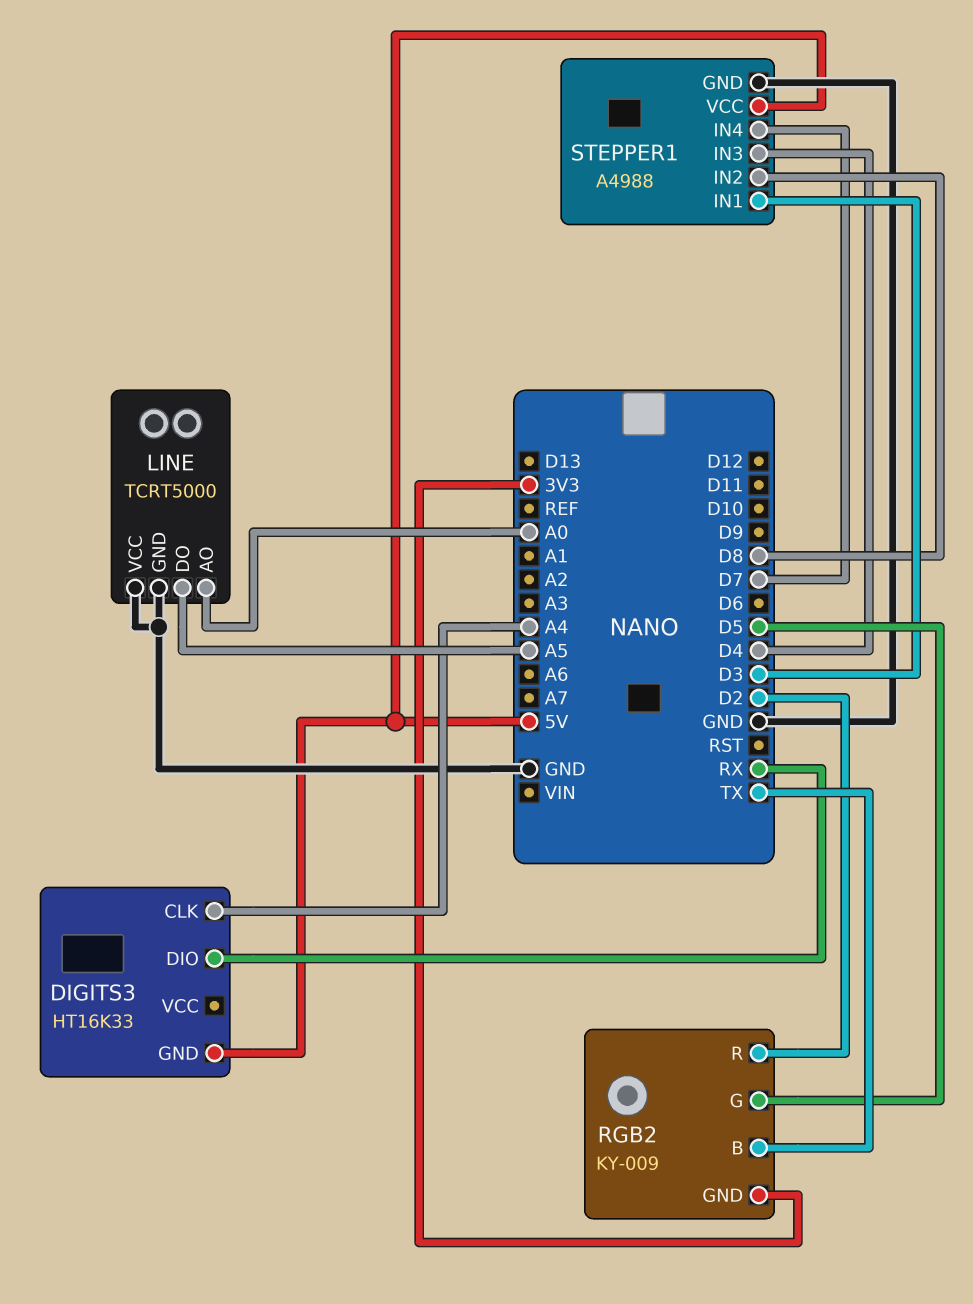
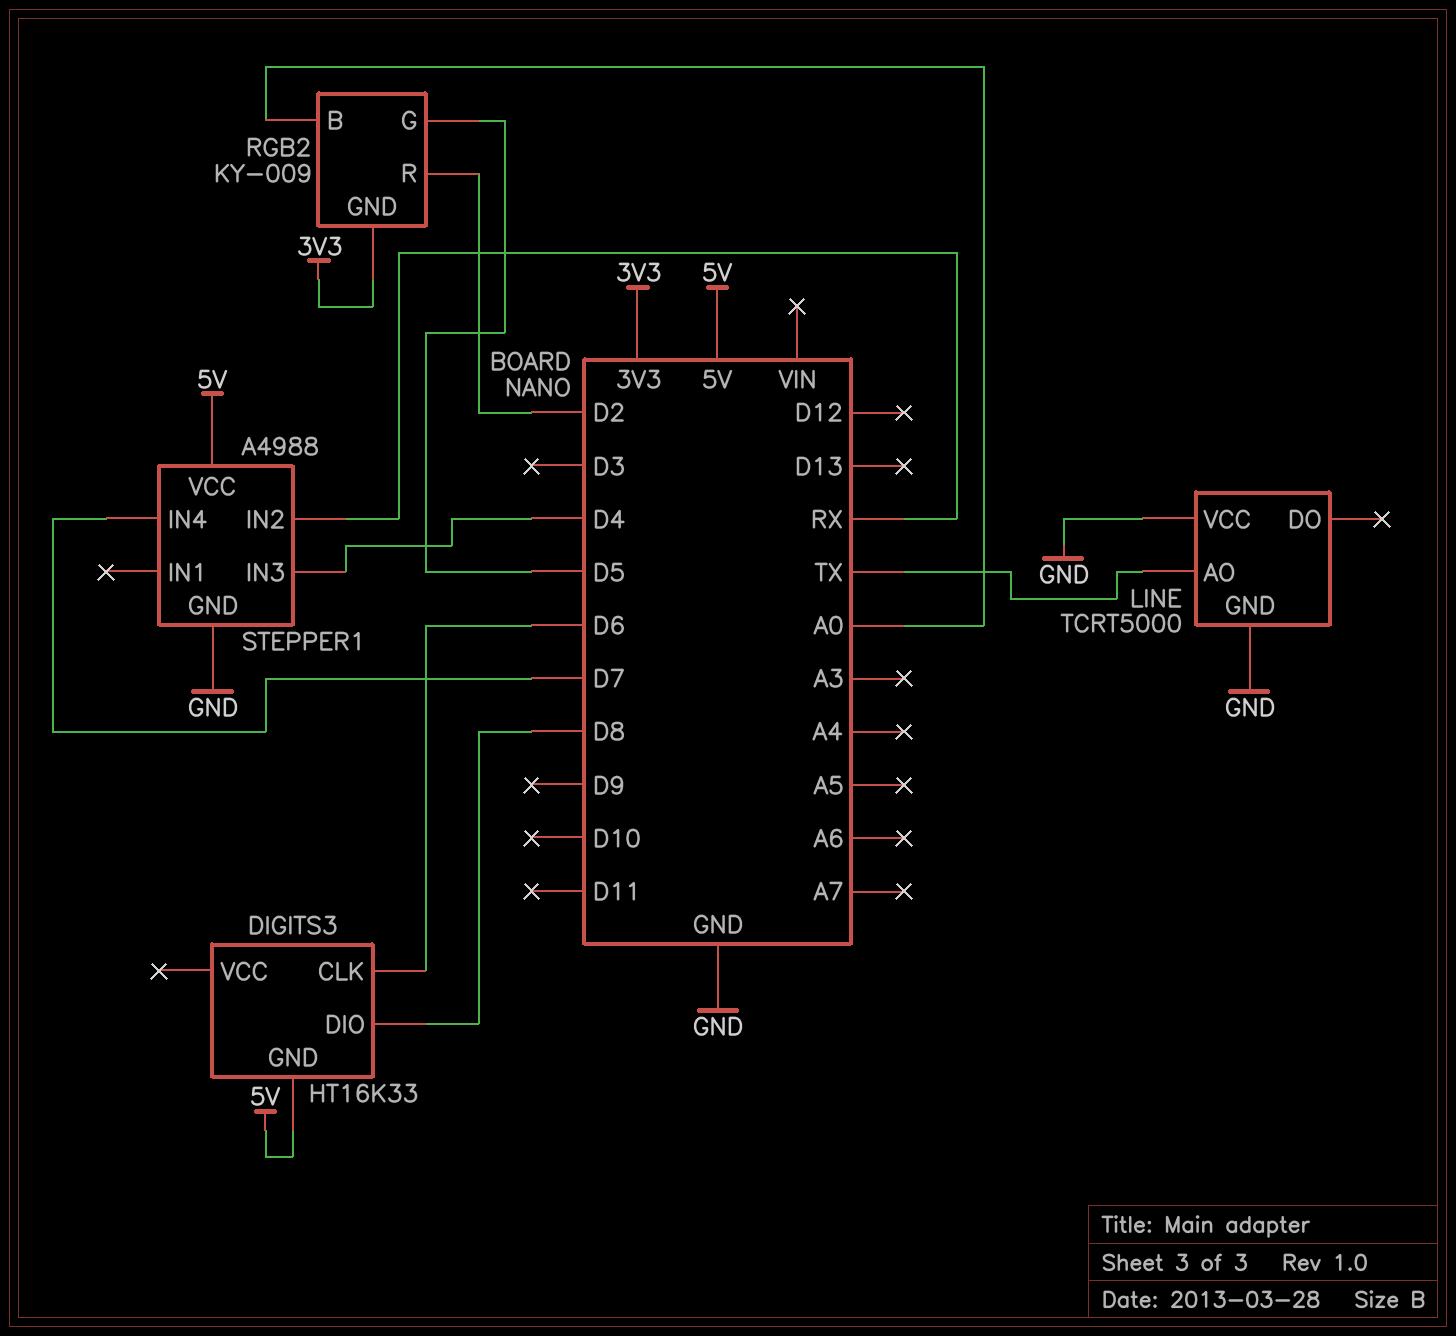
DIGITS3 pin CLK: A4 -> D6
DIGITS3 pin DIO: RX -> D8
LINE pin AO: A0 -> TX
LINE pin DO: A5 -> none
RGB2 pin B: TX -> A0
STEPPER1 pin IN1: D3 -> none
STEPPER1 pin IN2: D8 -> RX

